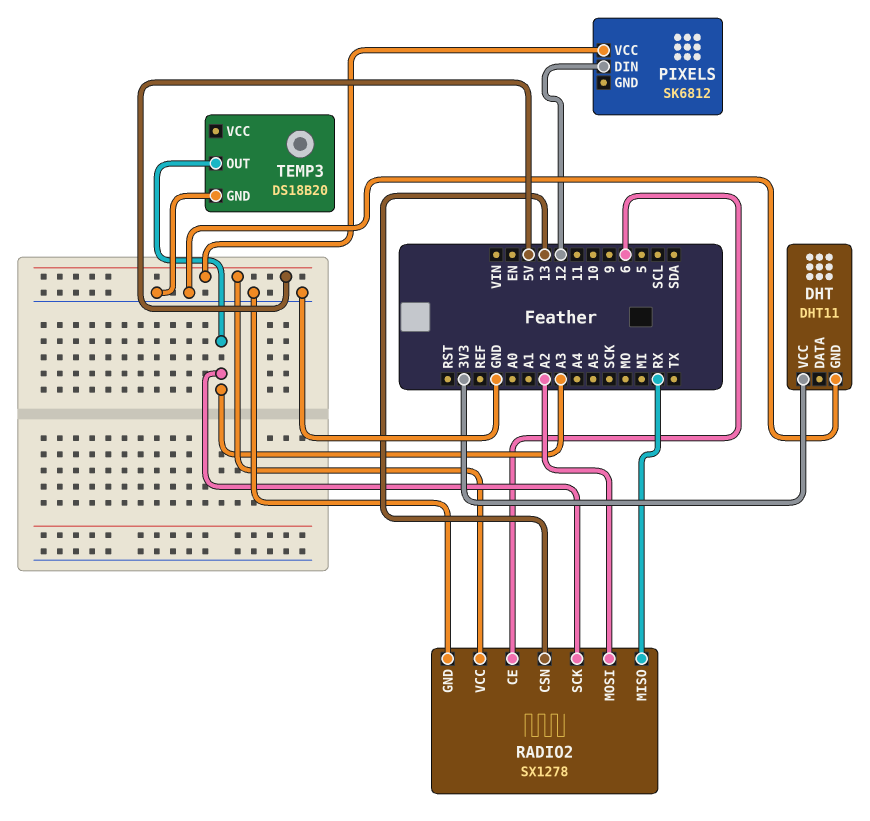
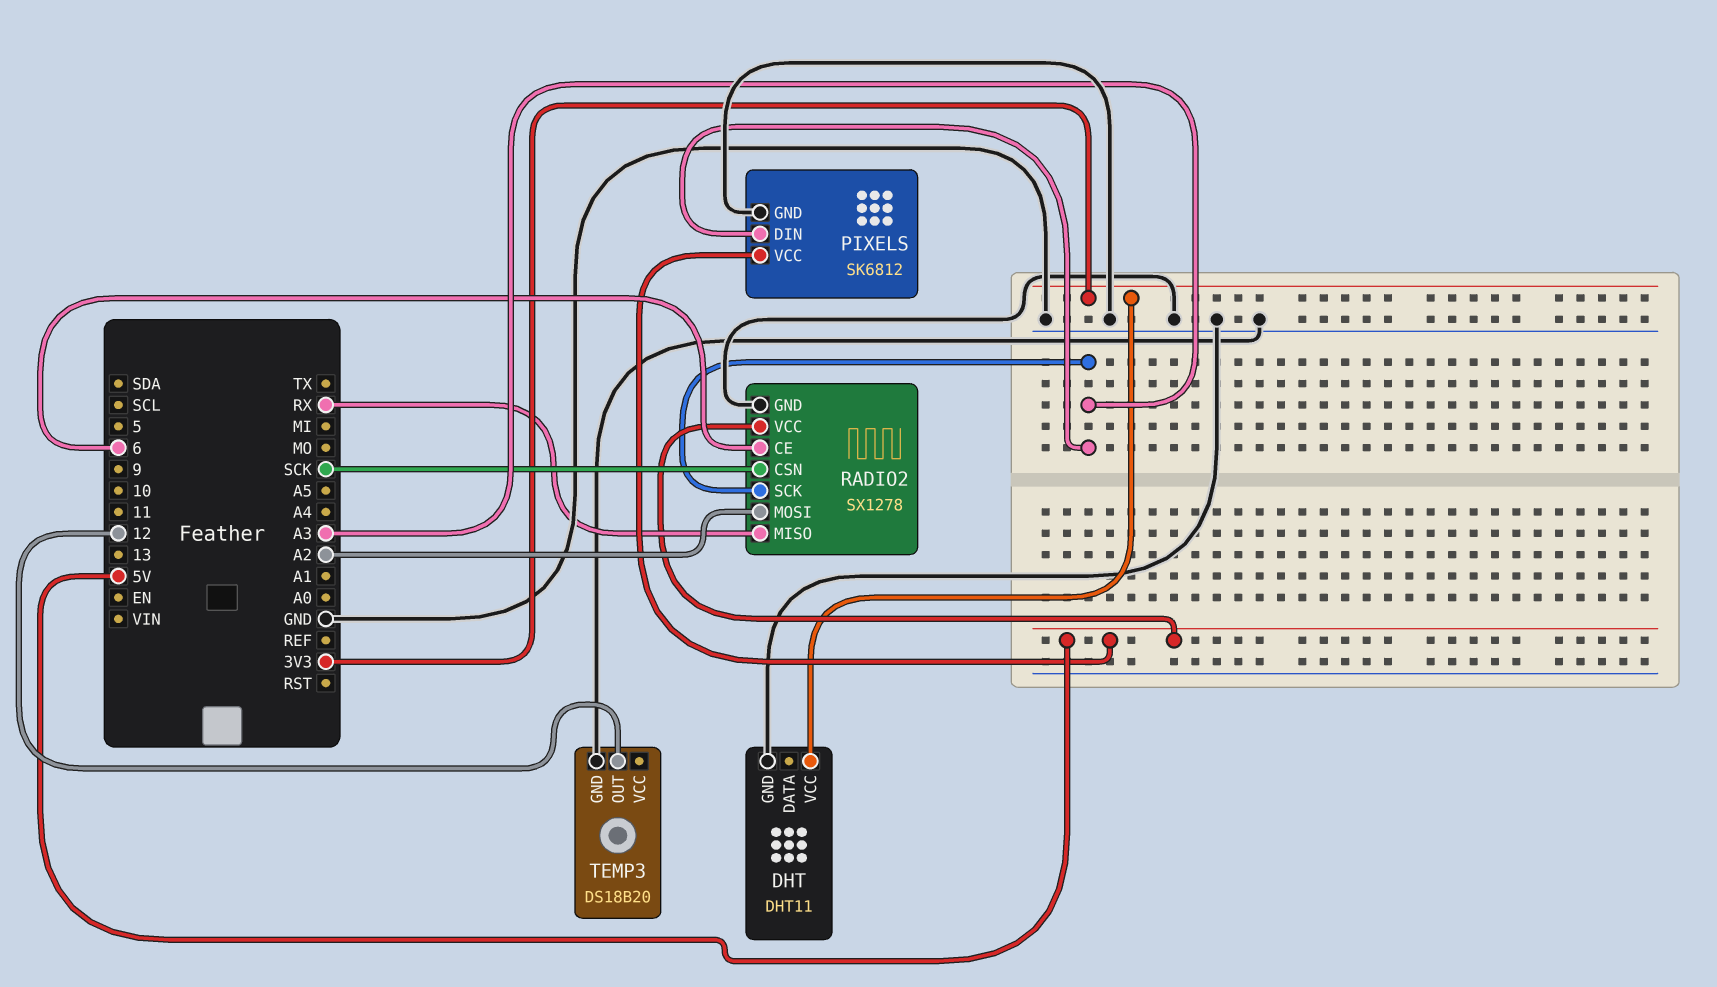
PIXELS pin DIN: 12 -> A3
PIXELS pin GND: none -> GND
RADIO2 pin CSN: 13 -> SCK
TEMP3 pin OUT: A3 -> 12

